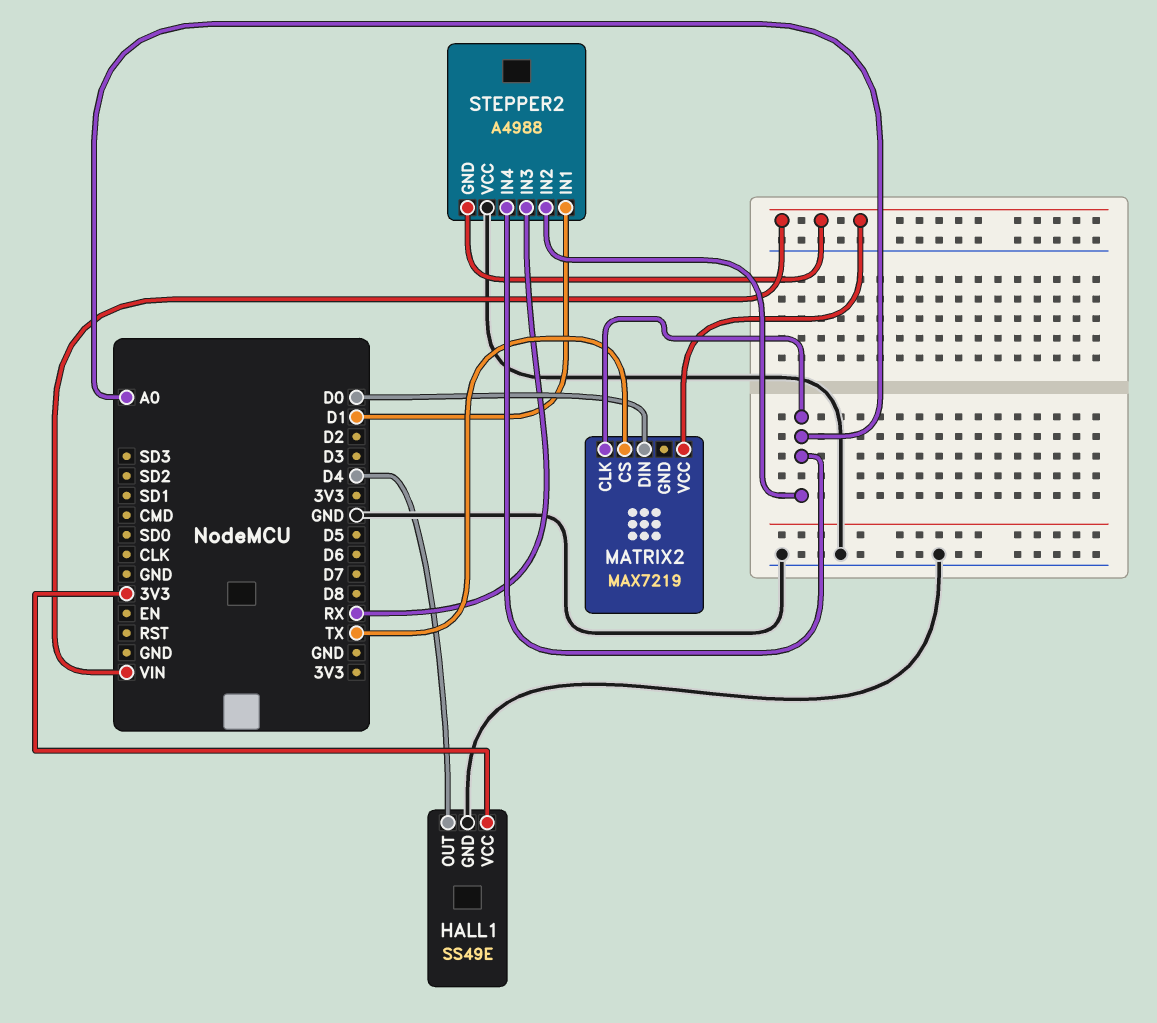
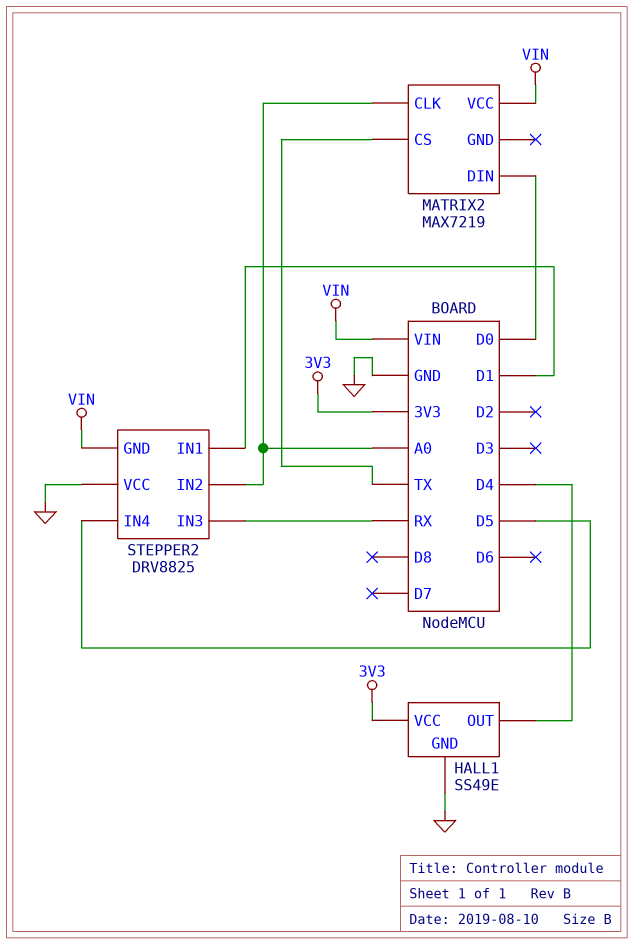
STEPPER2: A4988 -> DRV8825
STEPPER2 pin IN4: A0 -> D5

